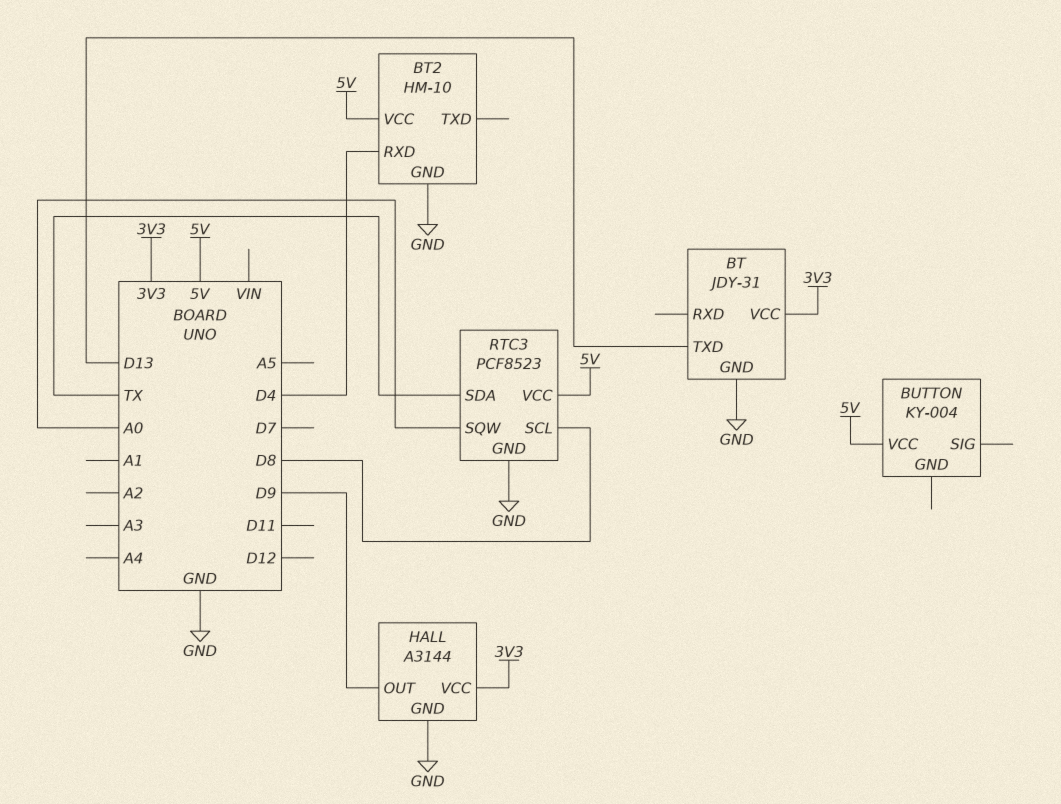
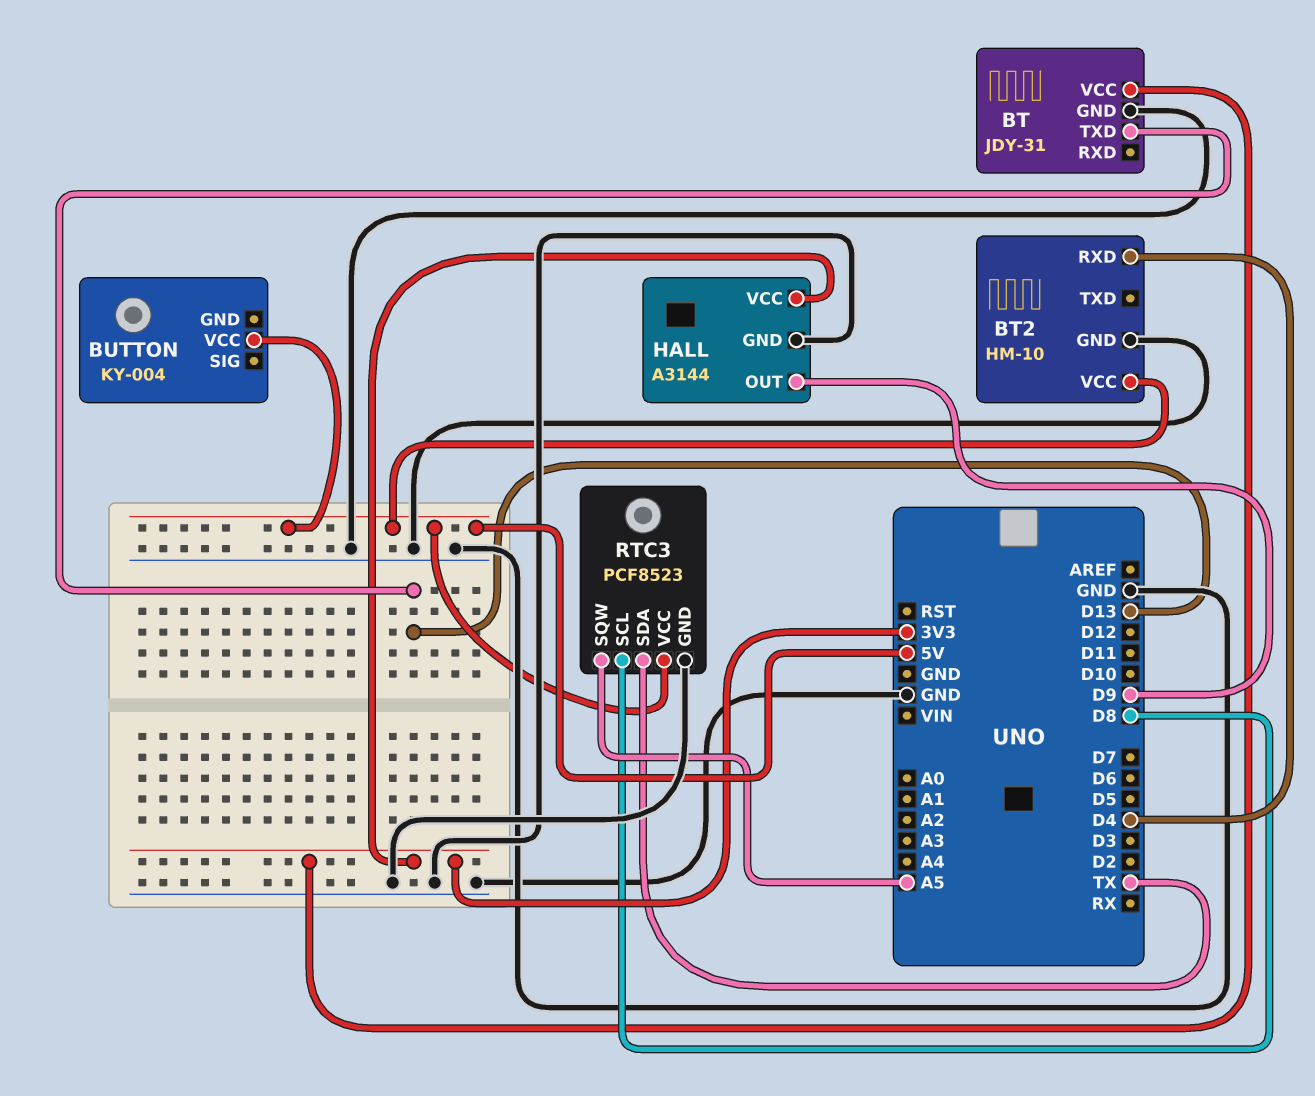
RTC3 pin SQW: A0 -> A5

